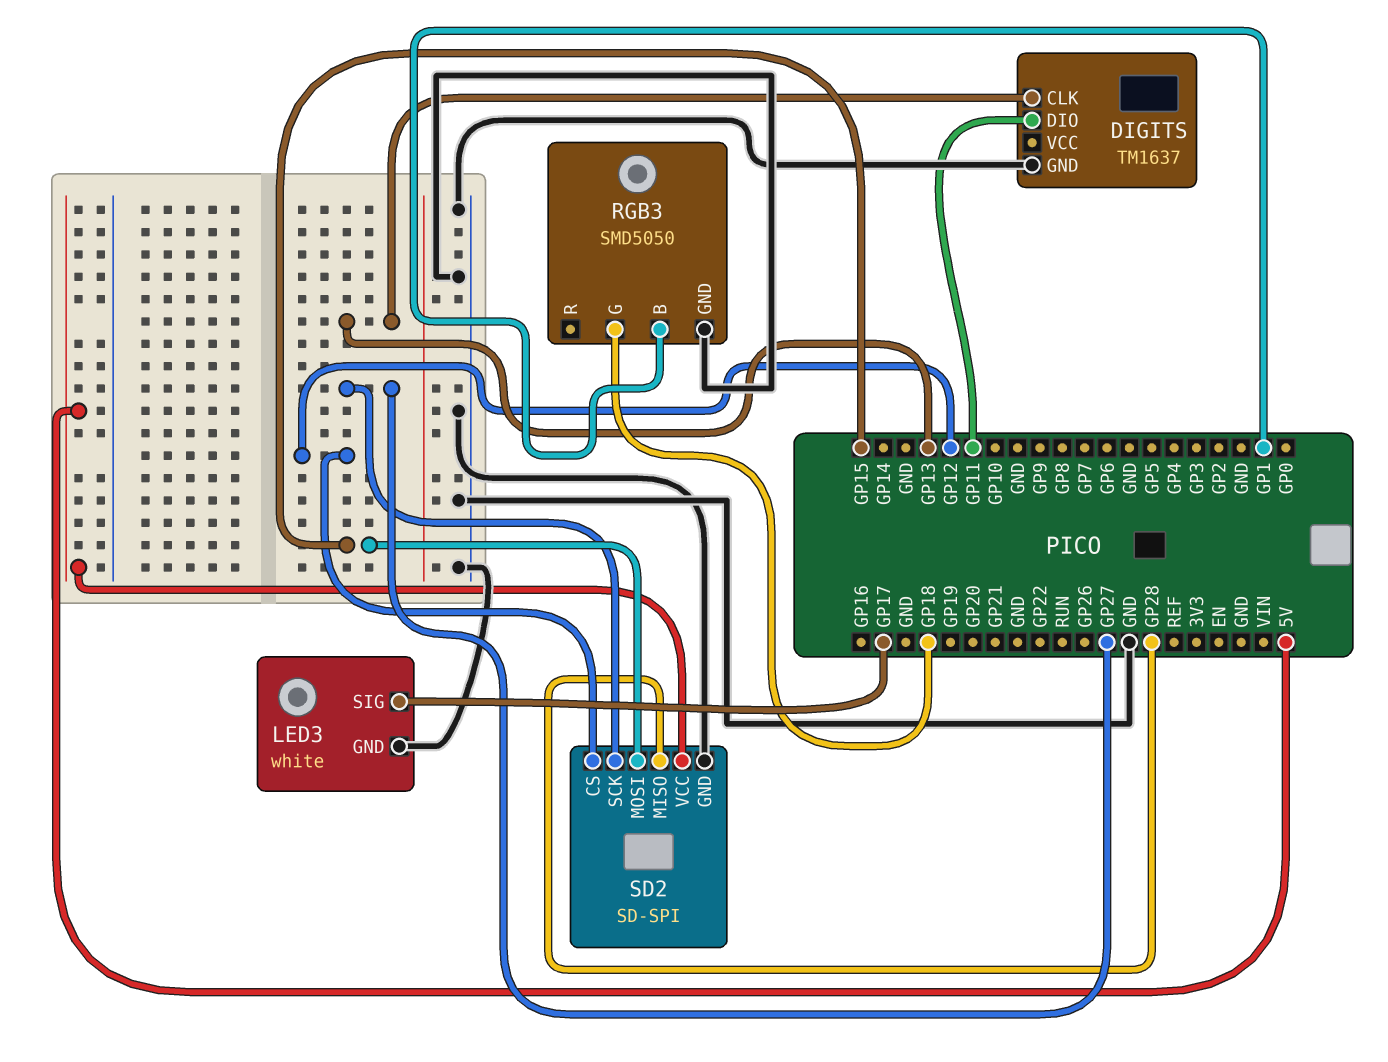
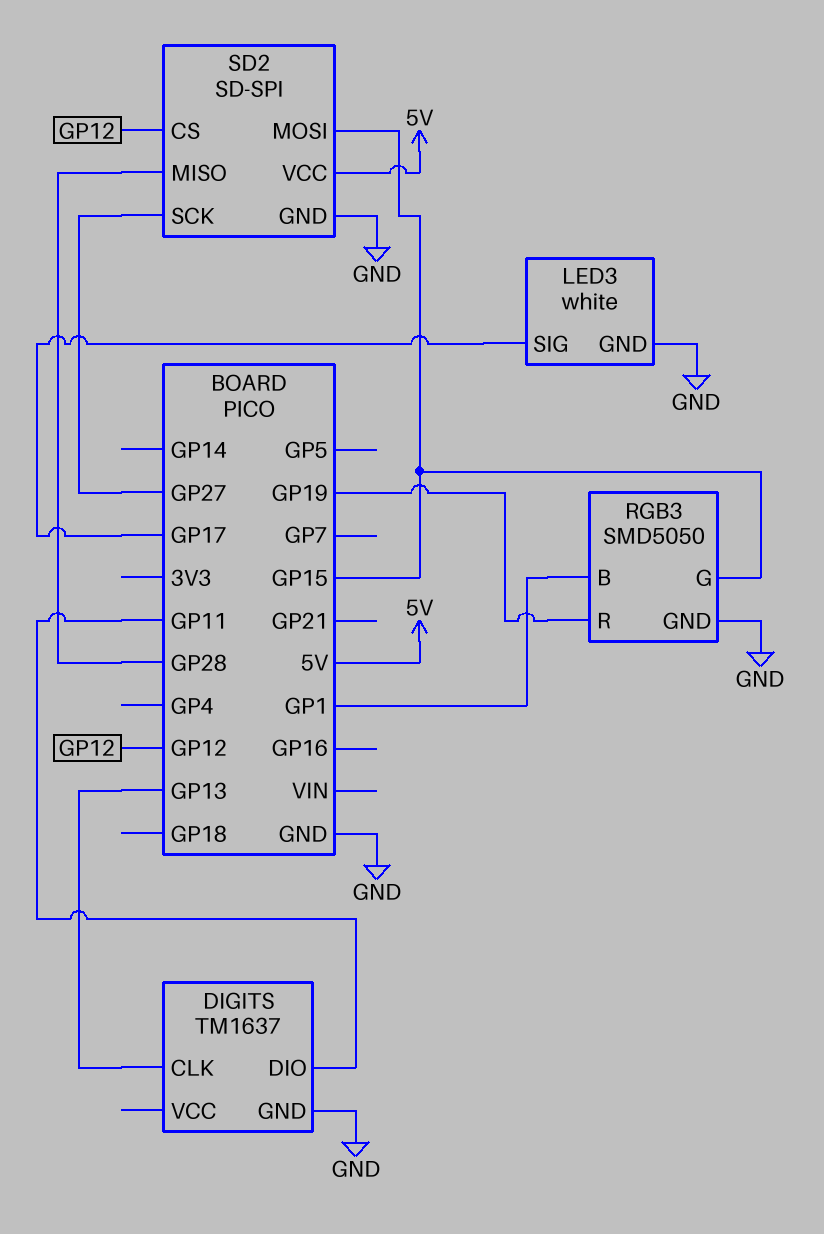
RGB3 pin G: GP18 -> GP15
RGB3 pin R: none -> GP19

